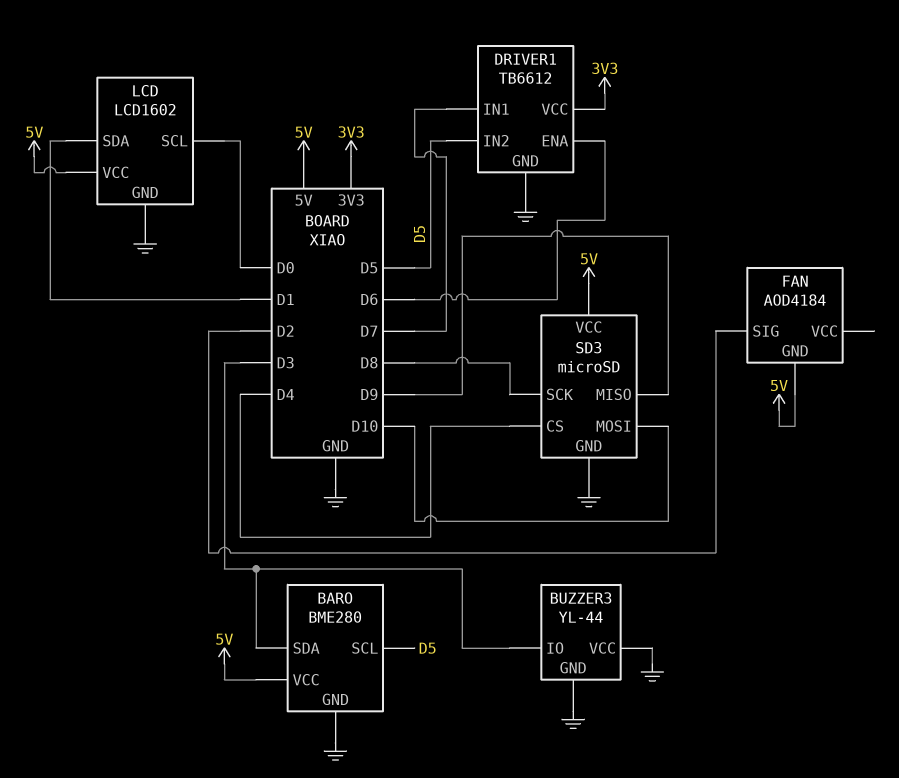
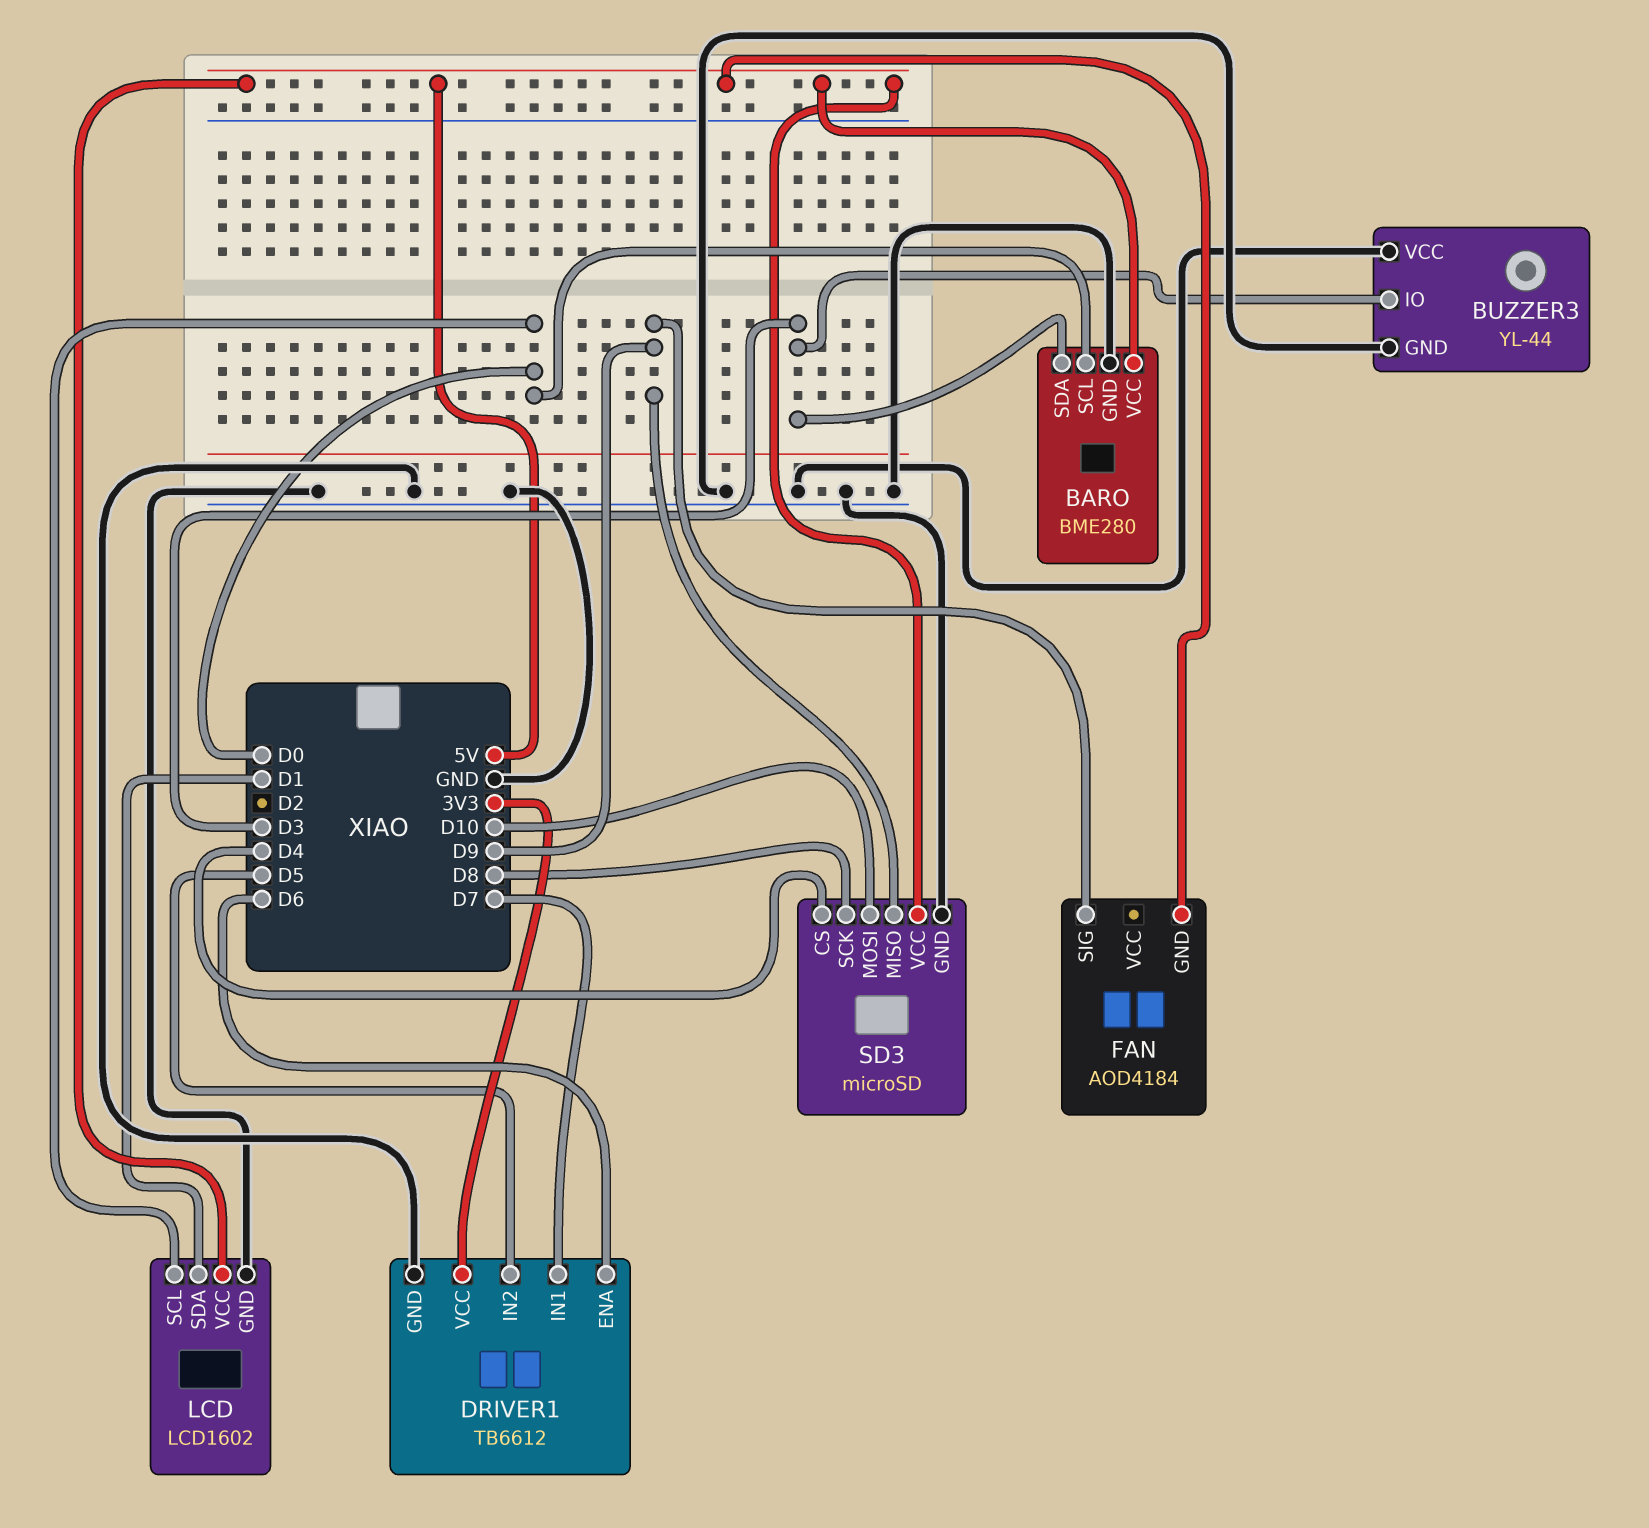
BARO pin SCL: D5 -> D0
FAN pin SIG: D2 -> D9

